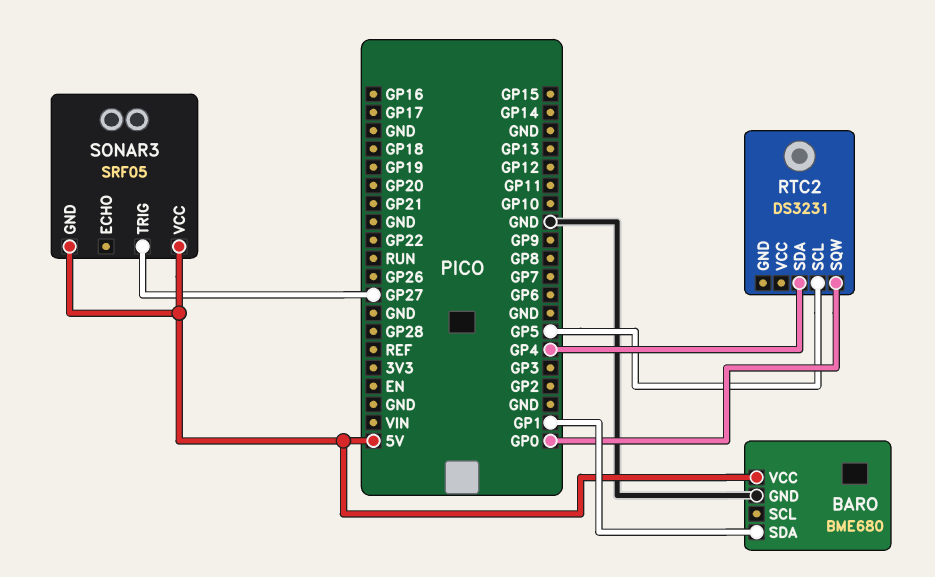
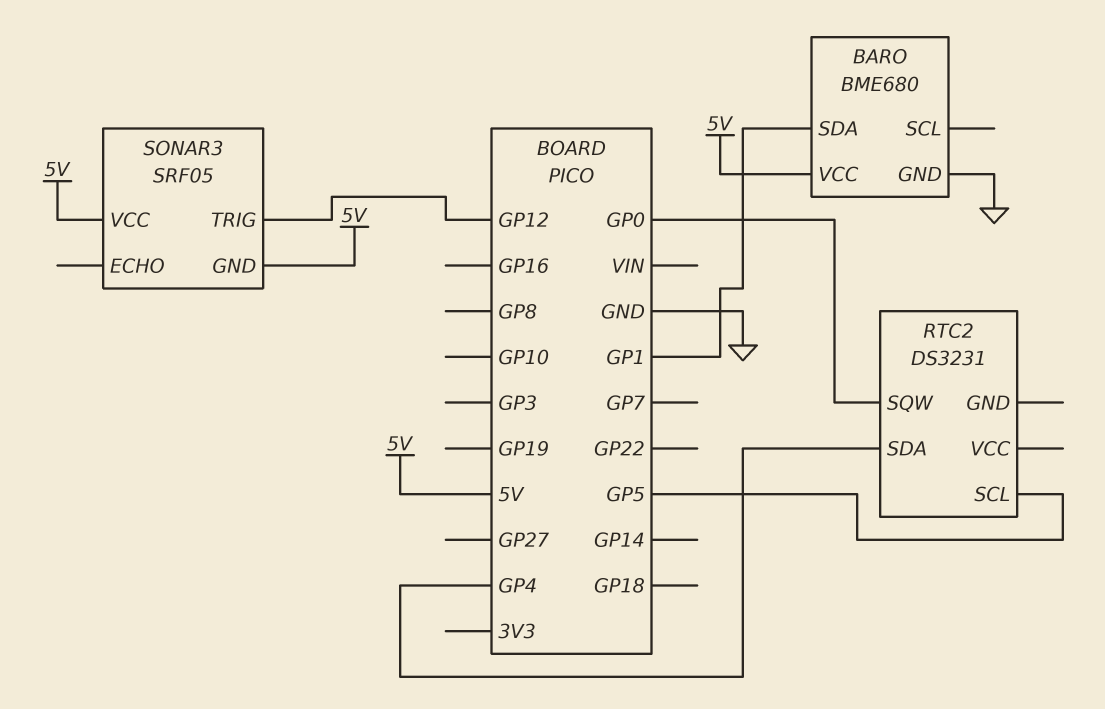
SONAR3 pin TRIG: GP27 -> GP12

